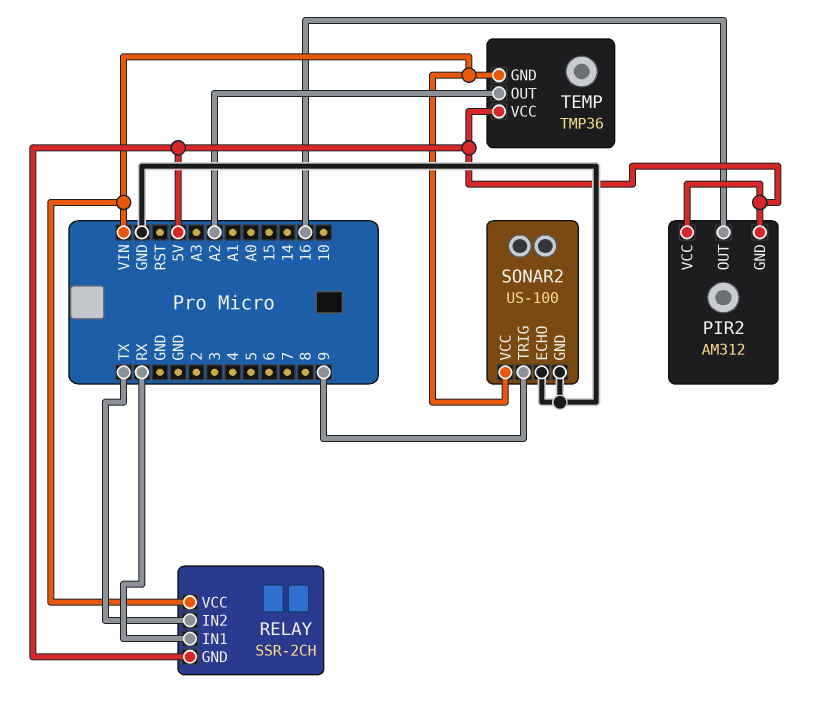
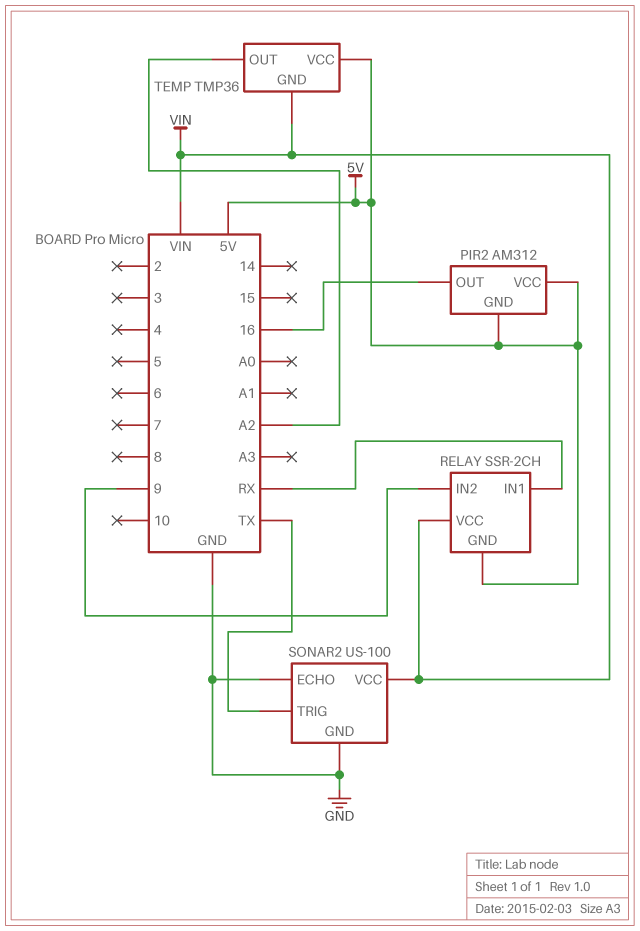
RELAY pin IN2: TX -> 9
SONAR2 pin TRIG: 9 -> TX

